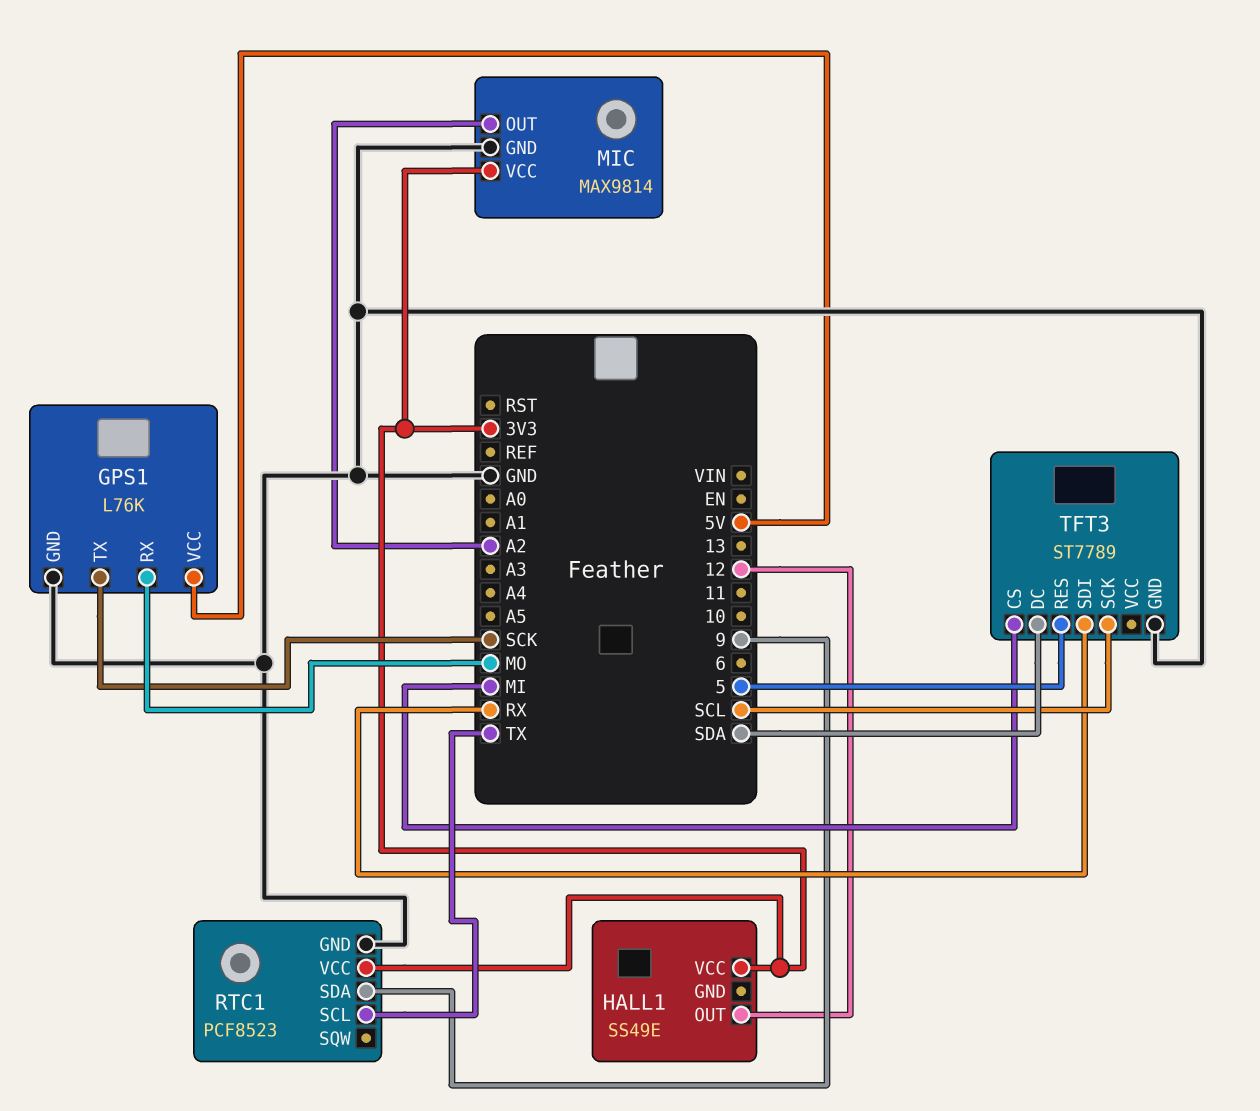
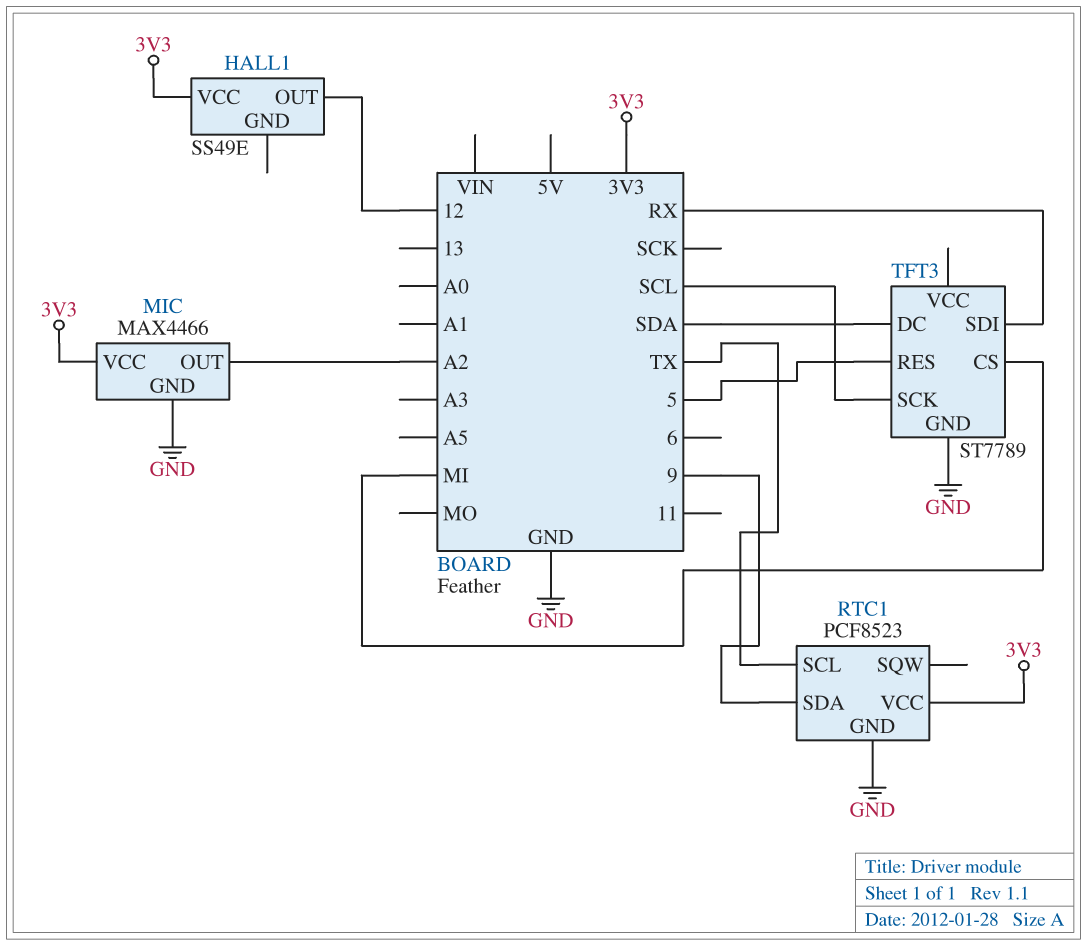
GPS1: L76K -> none
GPS1 pin GND: GND -> none
GPS1 pin RX: MO -> none
GPS1 pin TX: SCK -> none
GPS1 pin VCC: 5V -> none
MIC: MAX9814 -> MAX4466

